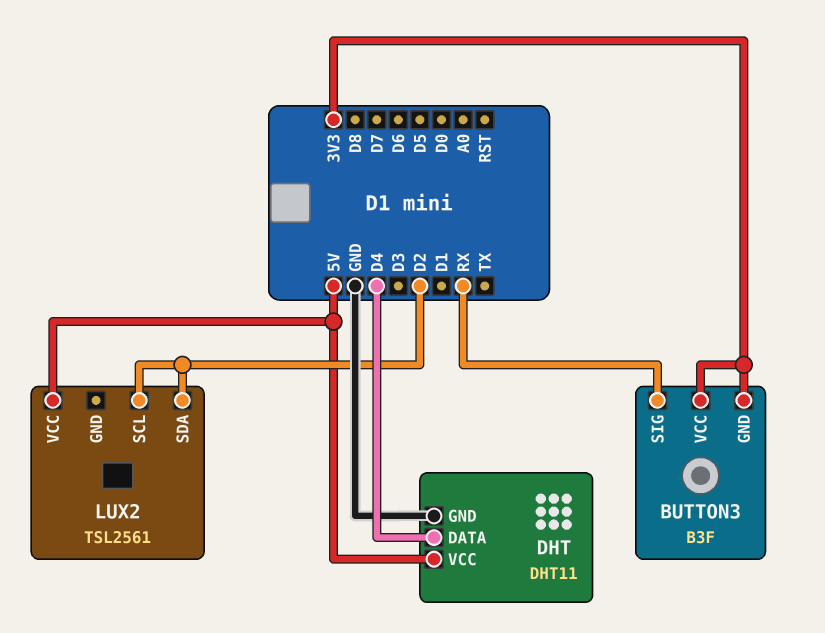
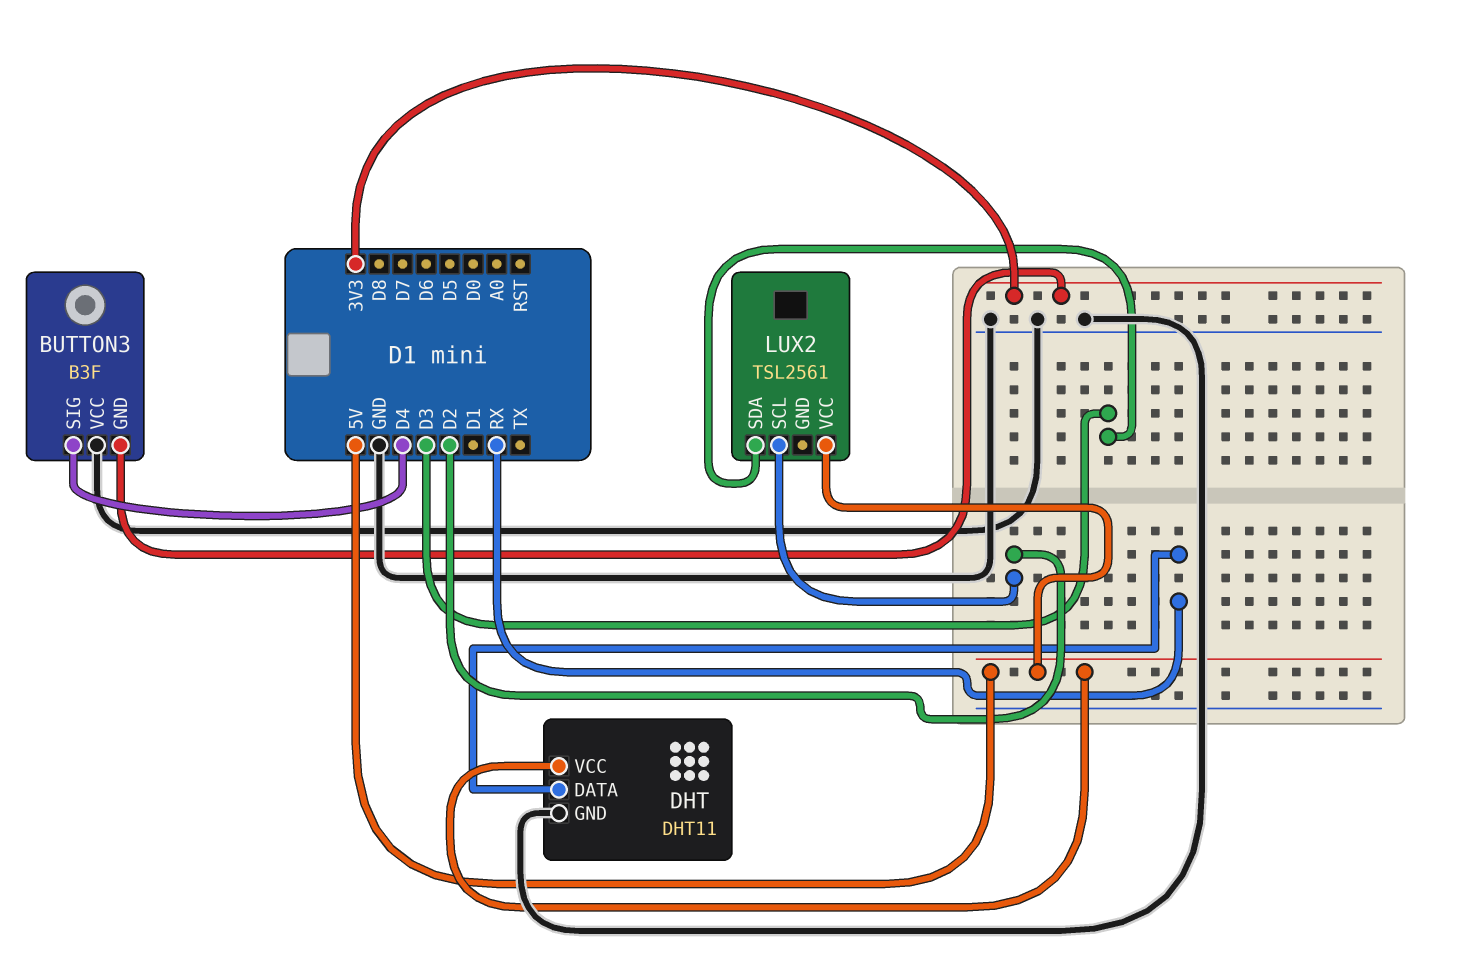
BUTTON3 pin SIG: RX -> D4
BUTTON3 pin VCC: 3V3 -> GND
DHT pin DATA: D4 -> RX
LUX2 pin SDA: D2 -> D3

